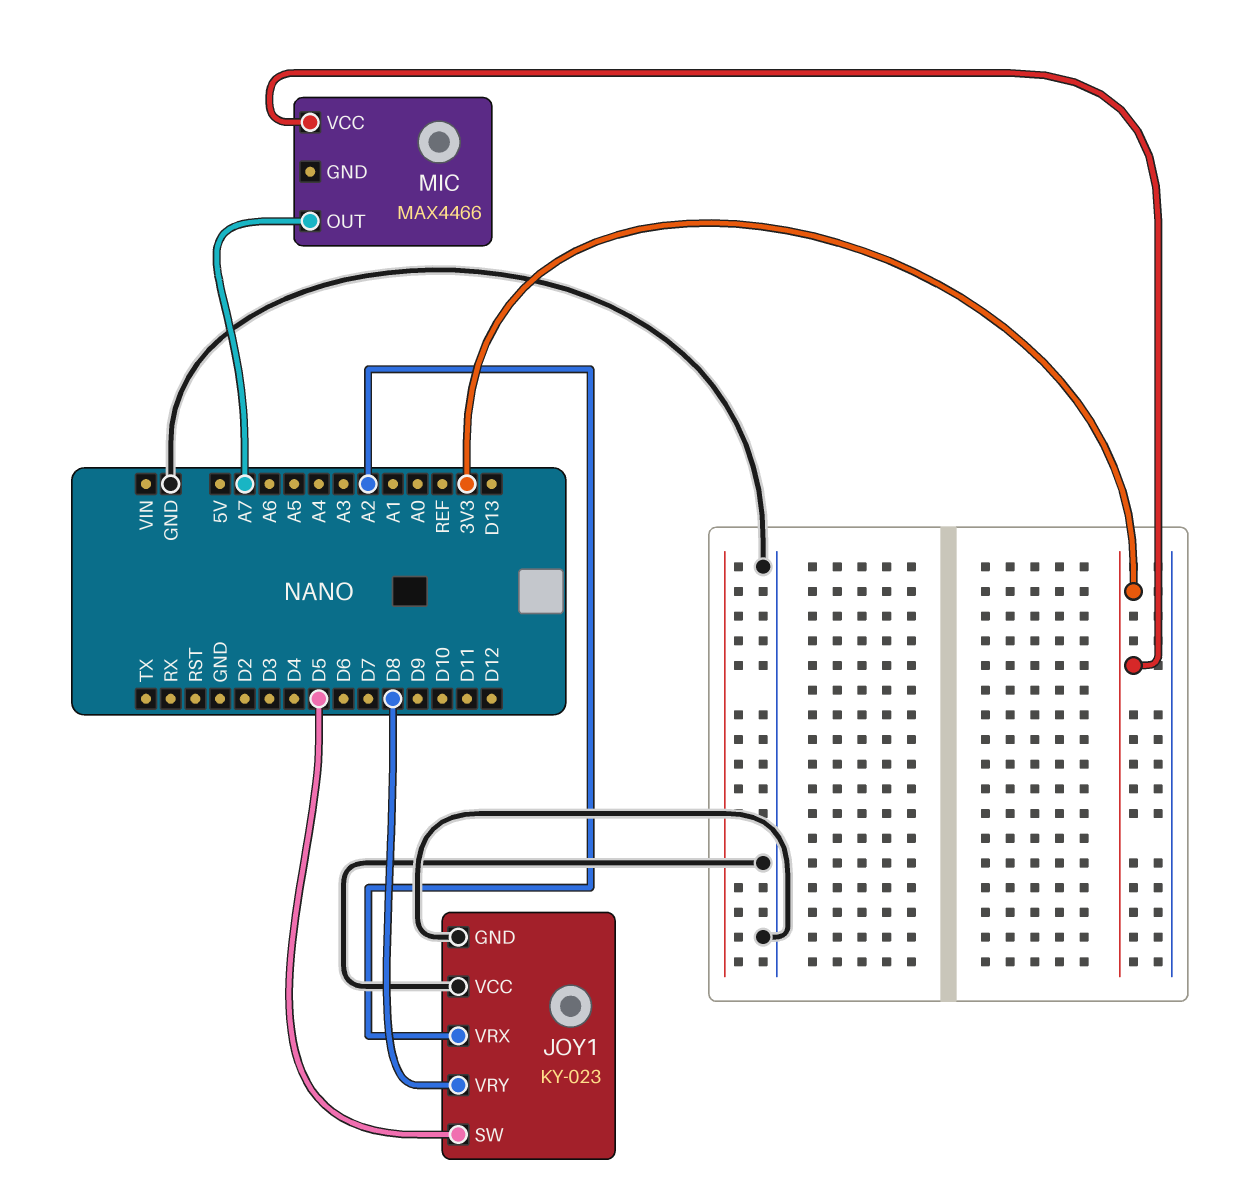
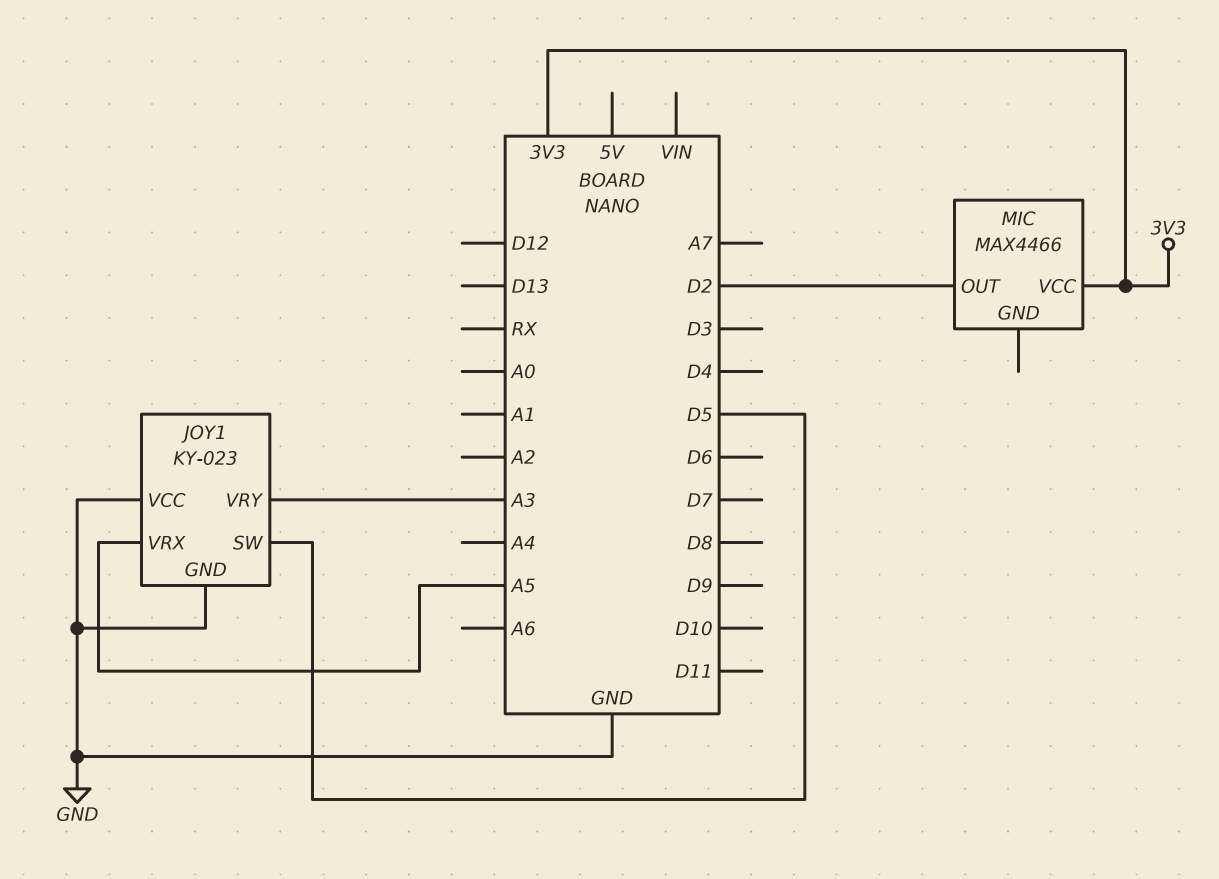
JOY1 pin VRX: A2 -> A5
JOY1 pin VRY: D8 -> A3
MIC pin OUT: A7 -> D2

